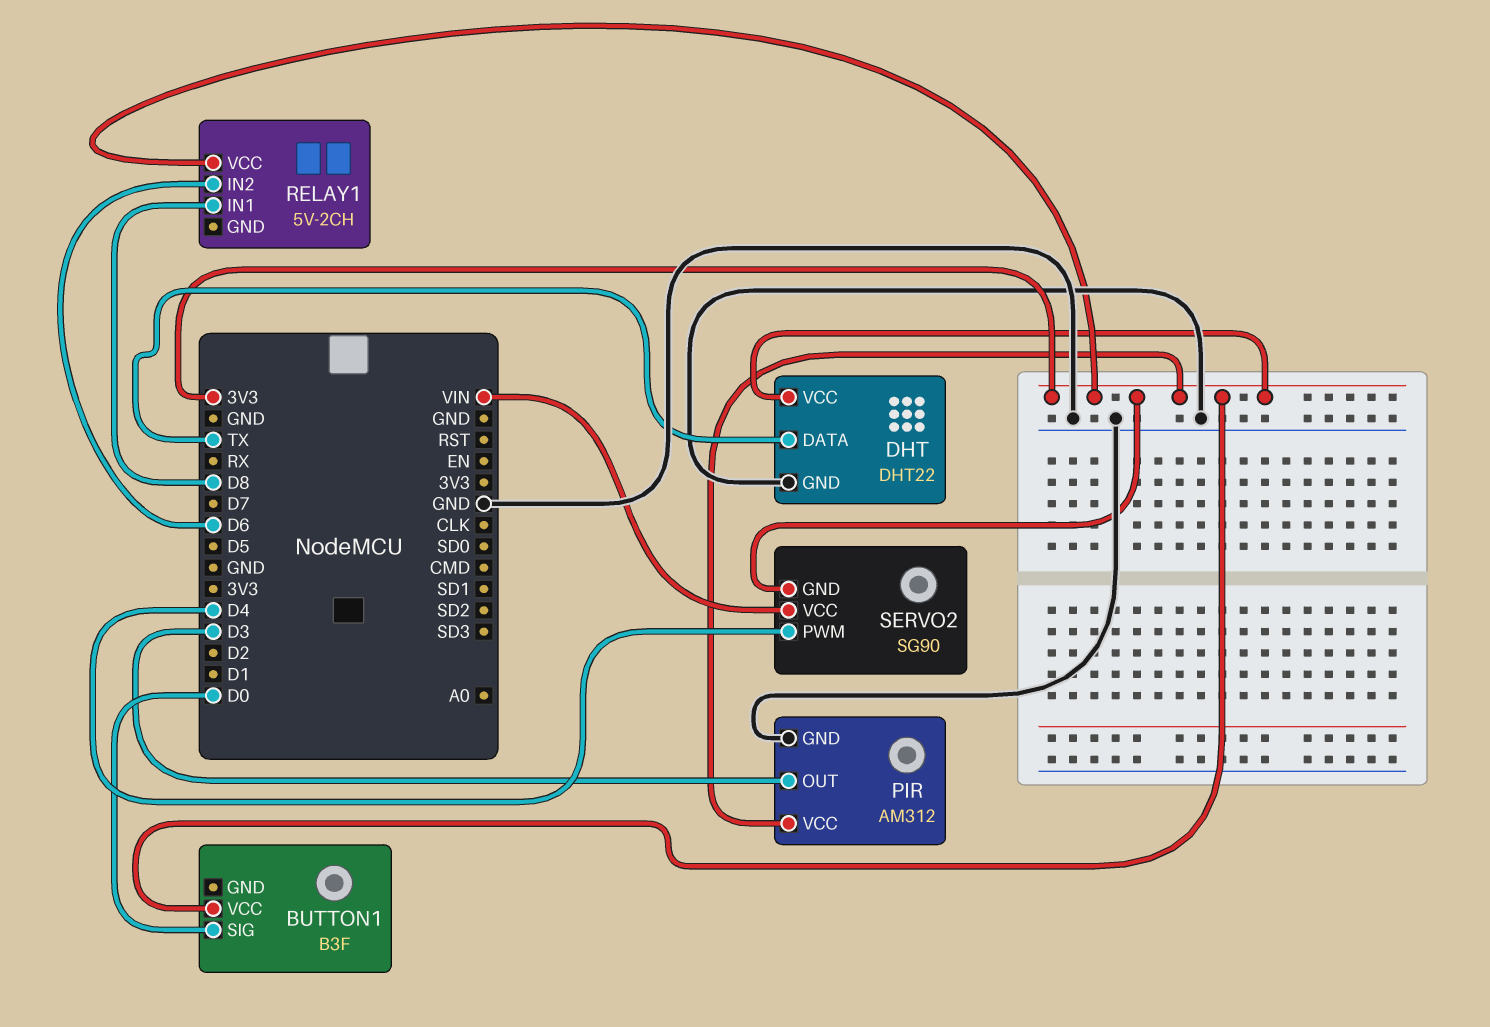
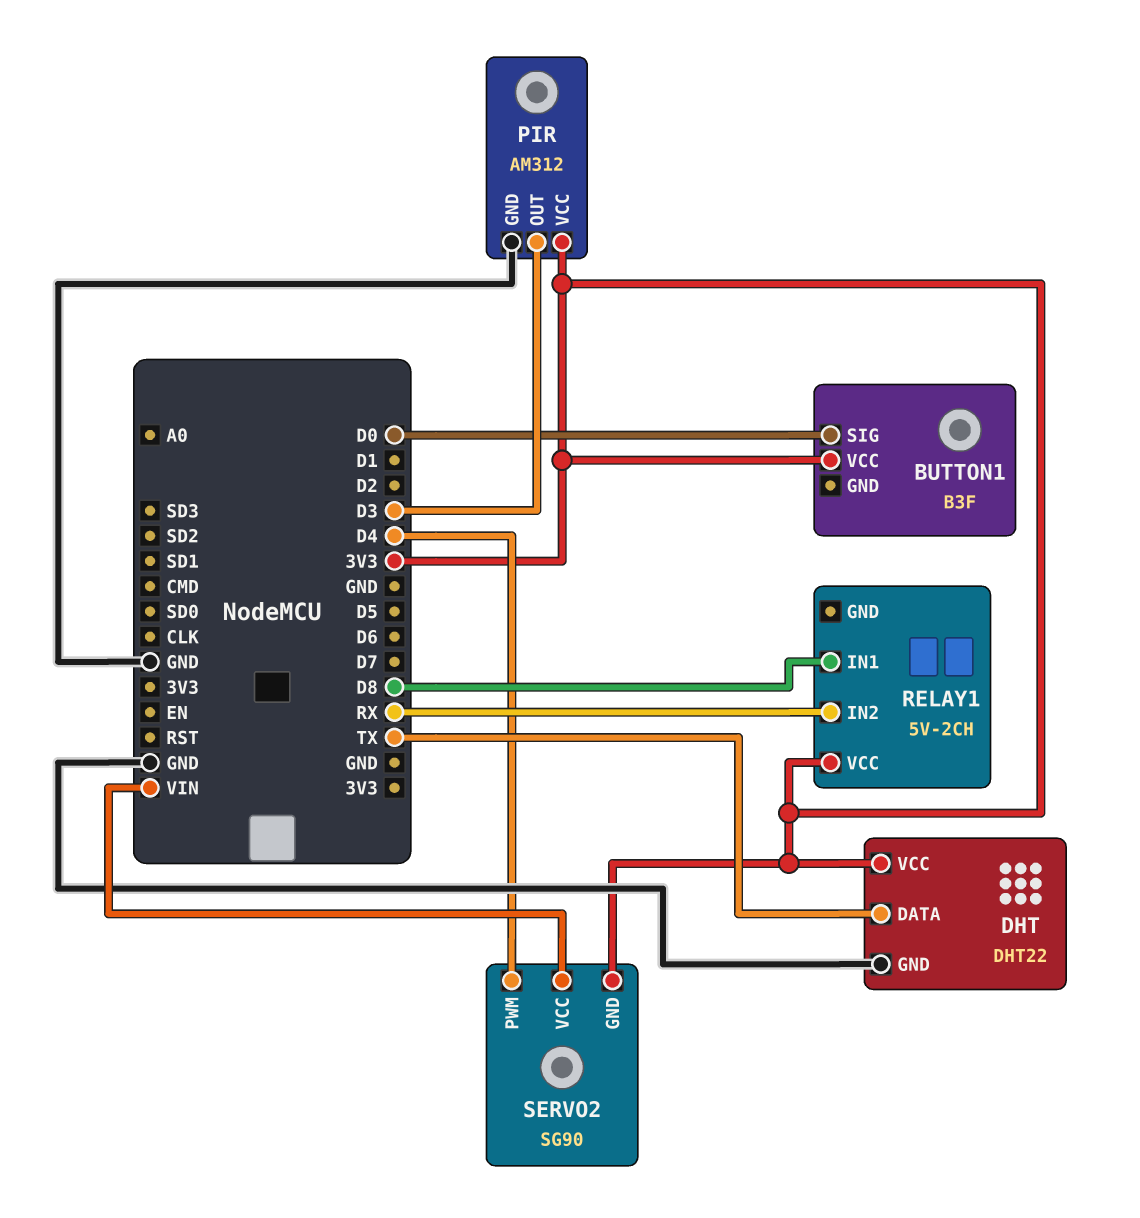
RELAY1 pin IN2: D6 -> RX

